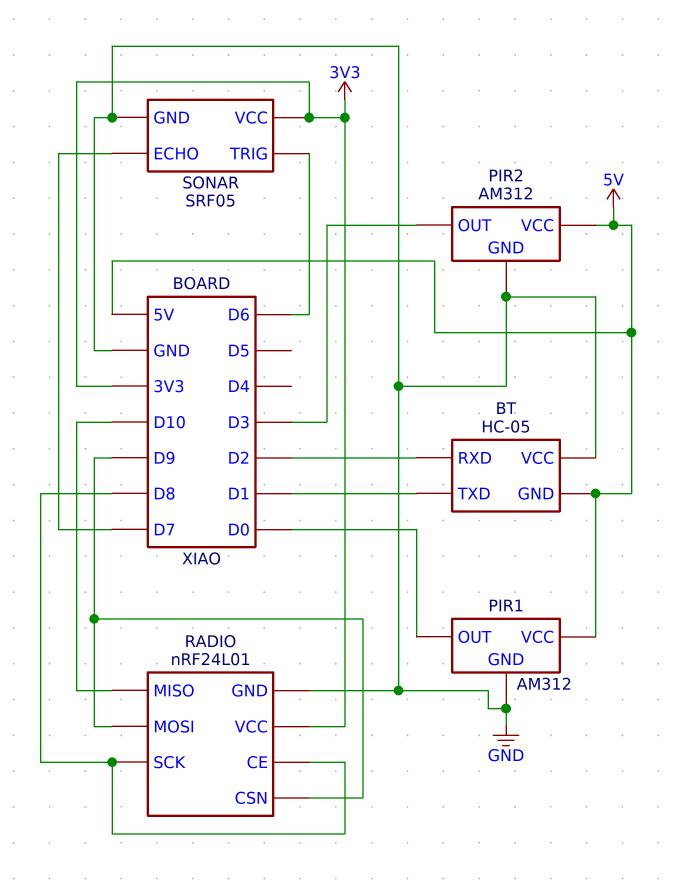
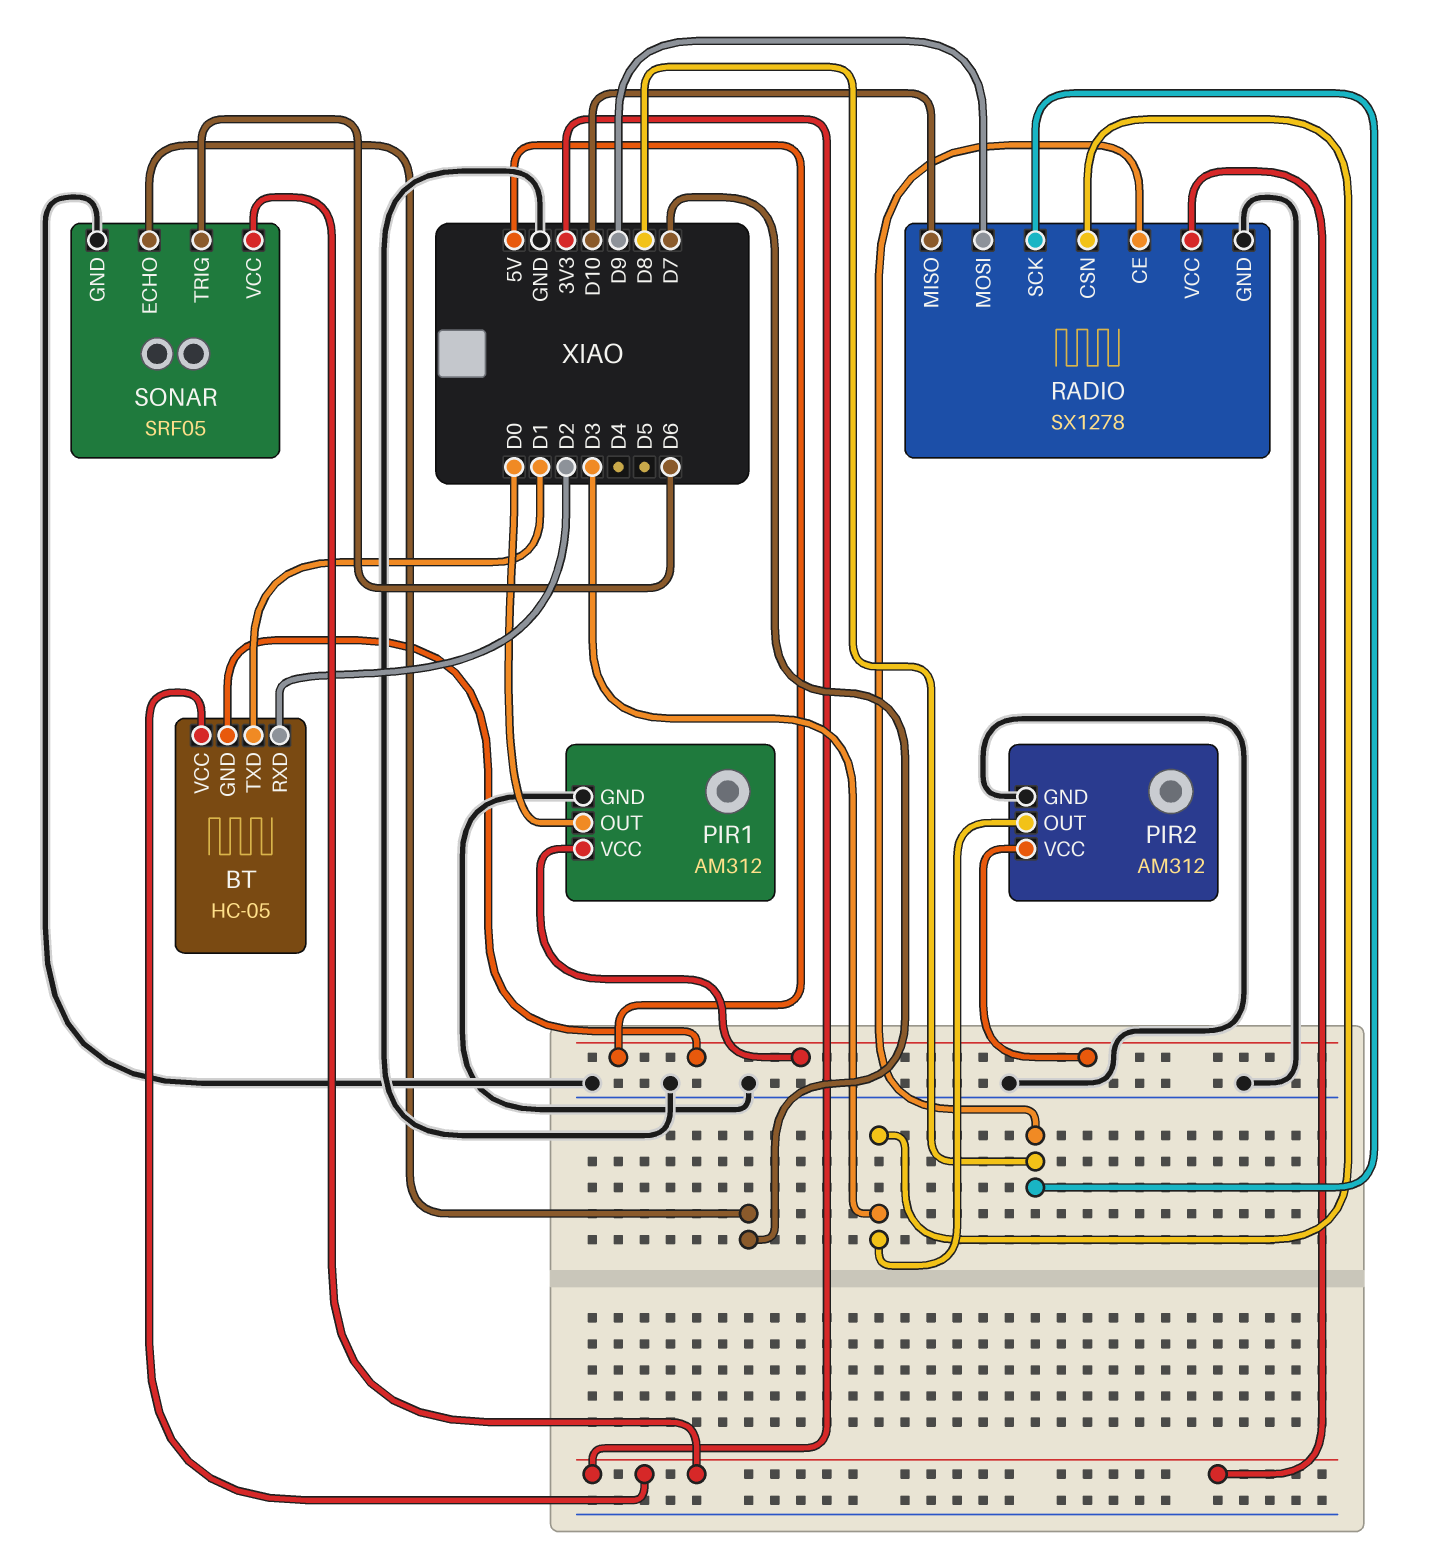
BT pin VCC: GND -> 3V3
RADIO: nRF24L01 -> SX1278
RADIO pin CSN: D9 -> D3

